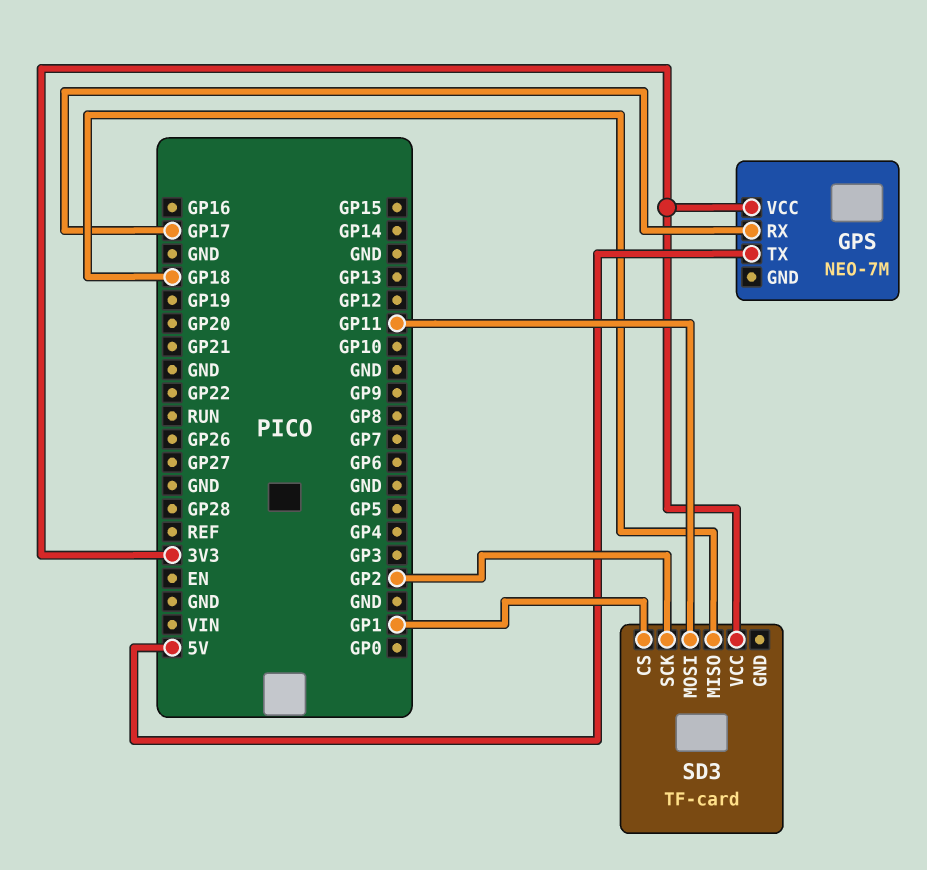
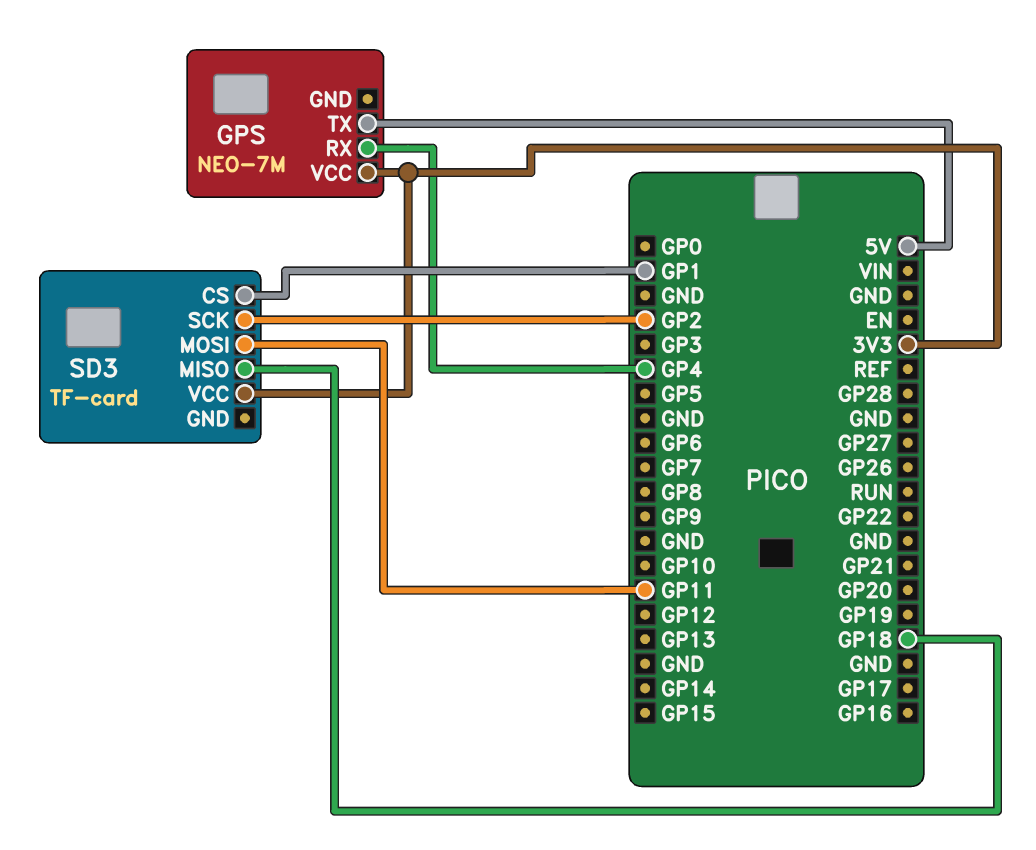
GPS pin RX: GP17 -> GP4

